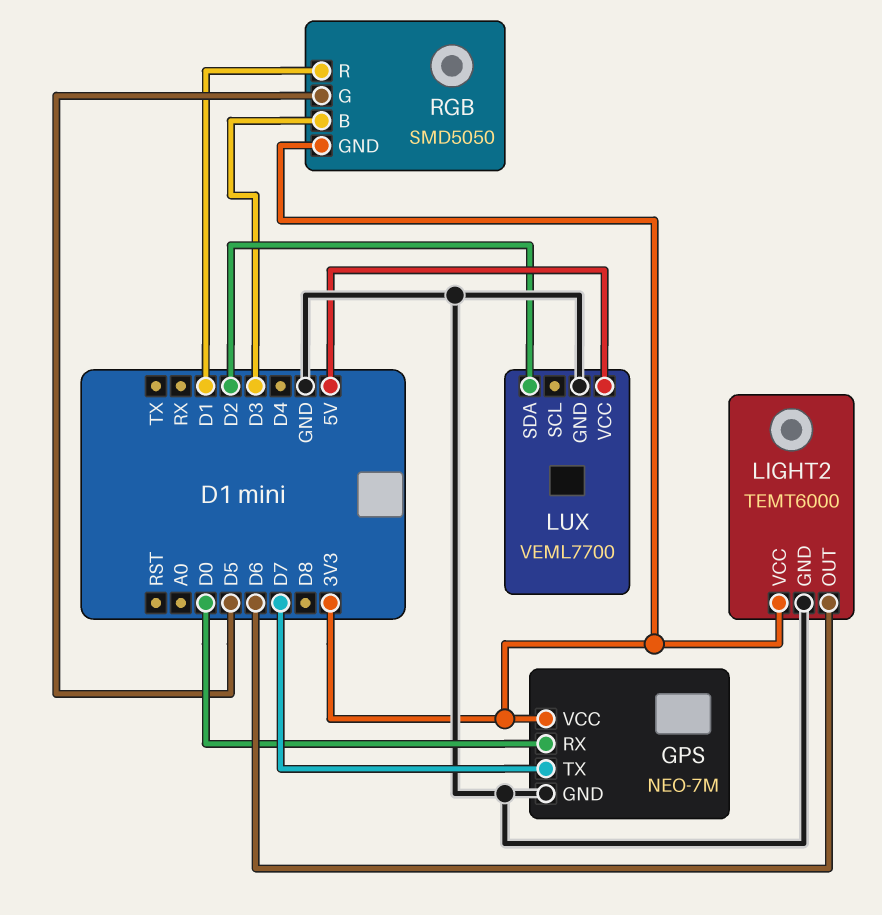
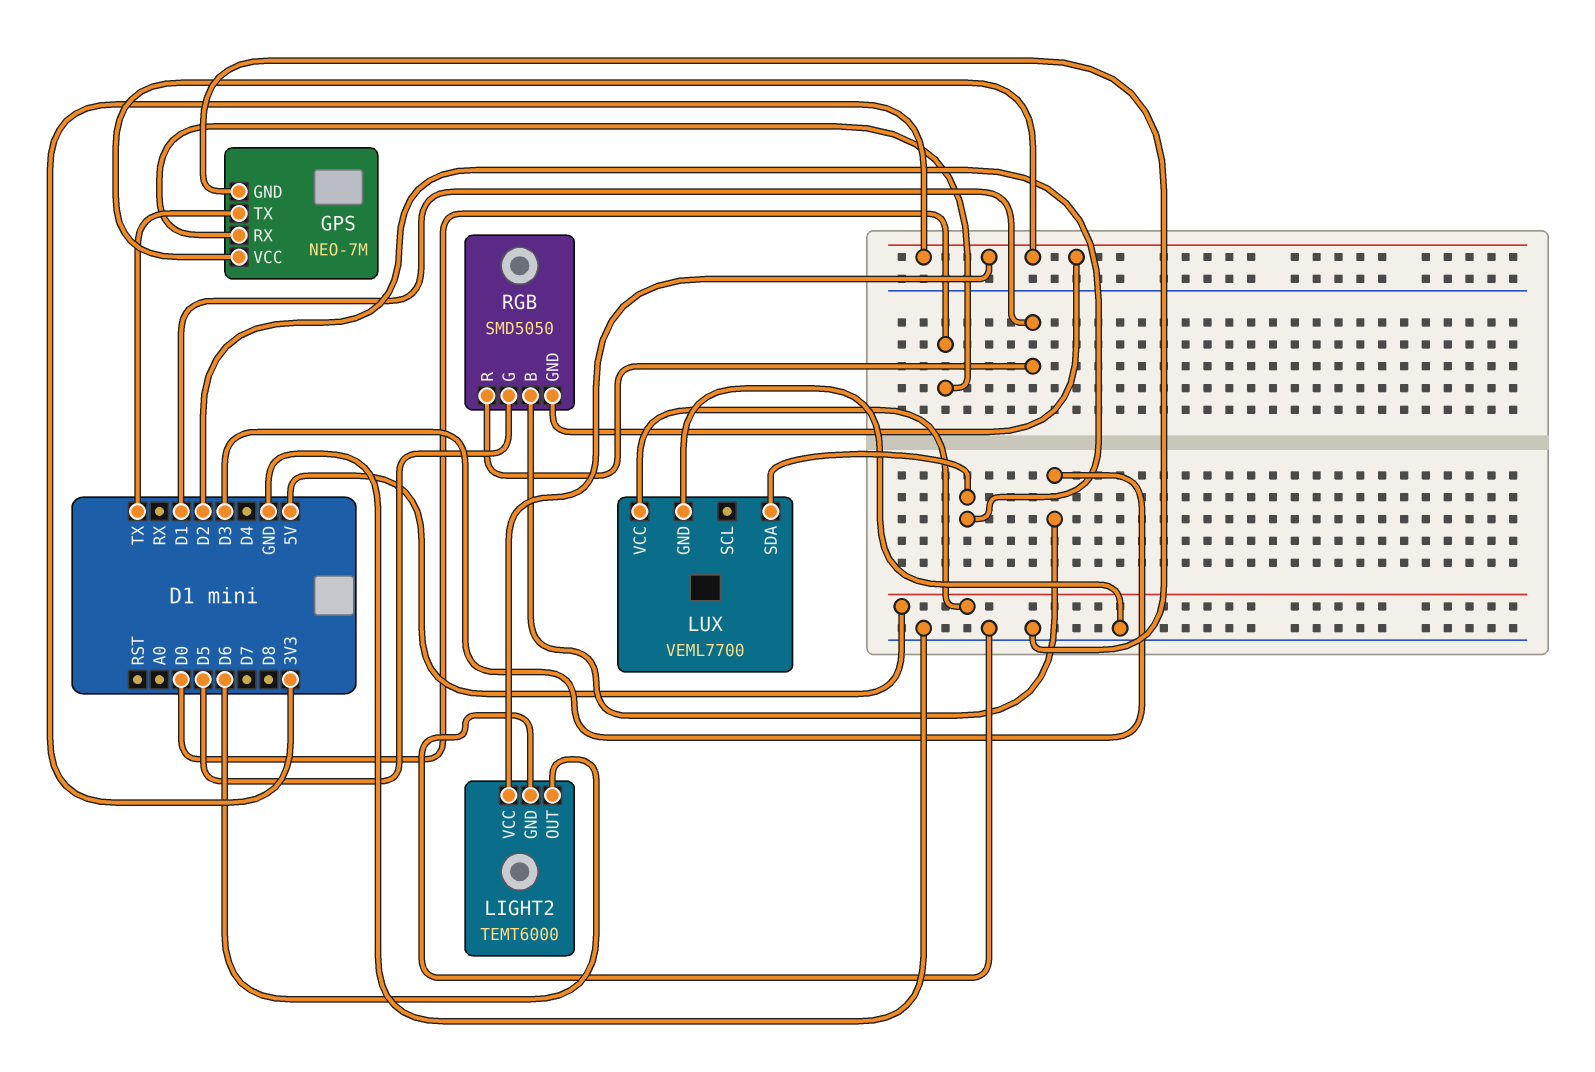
GPS pin TX: D7 -> TX

